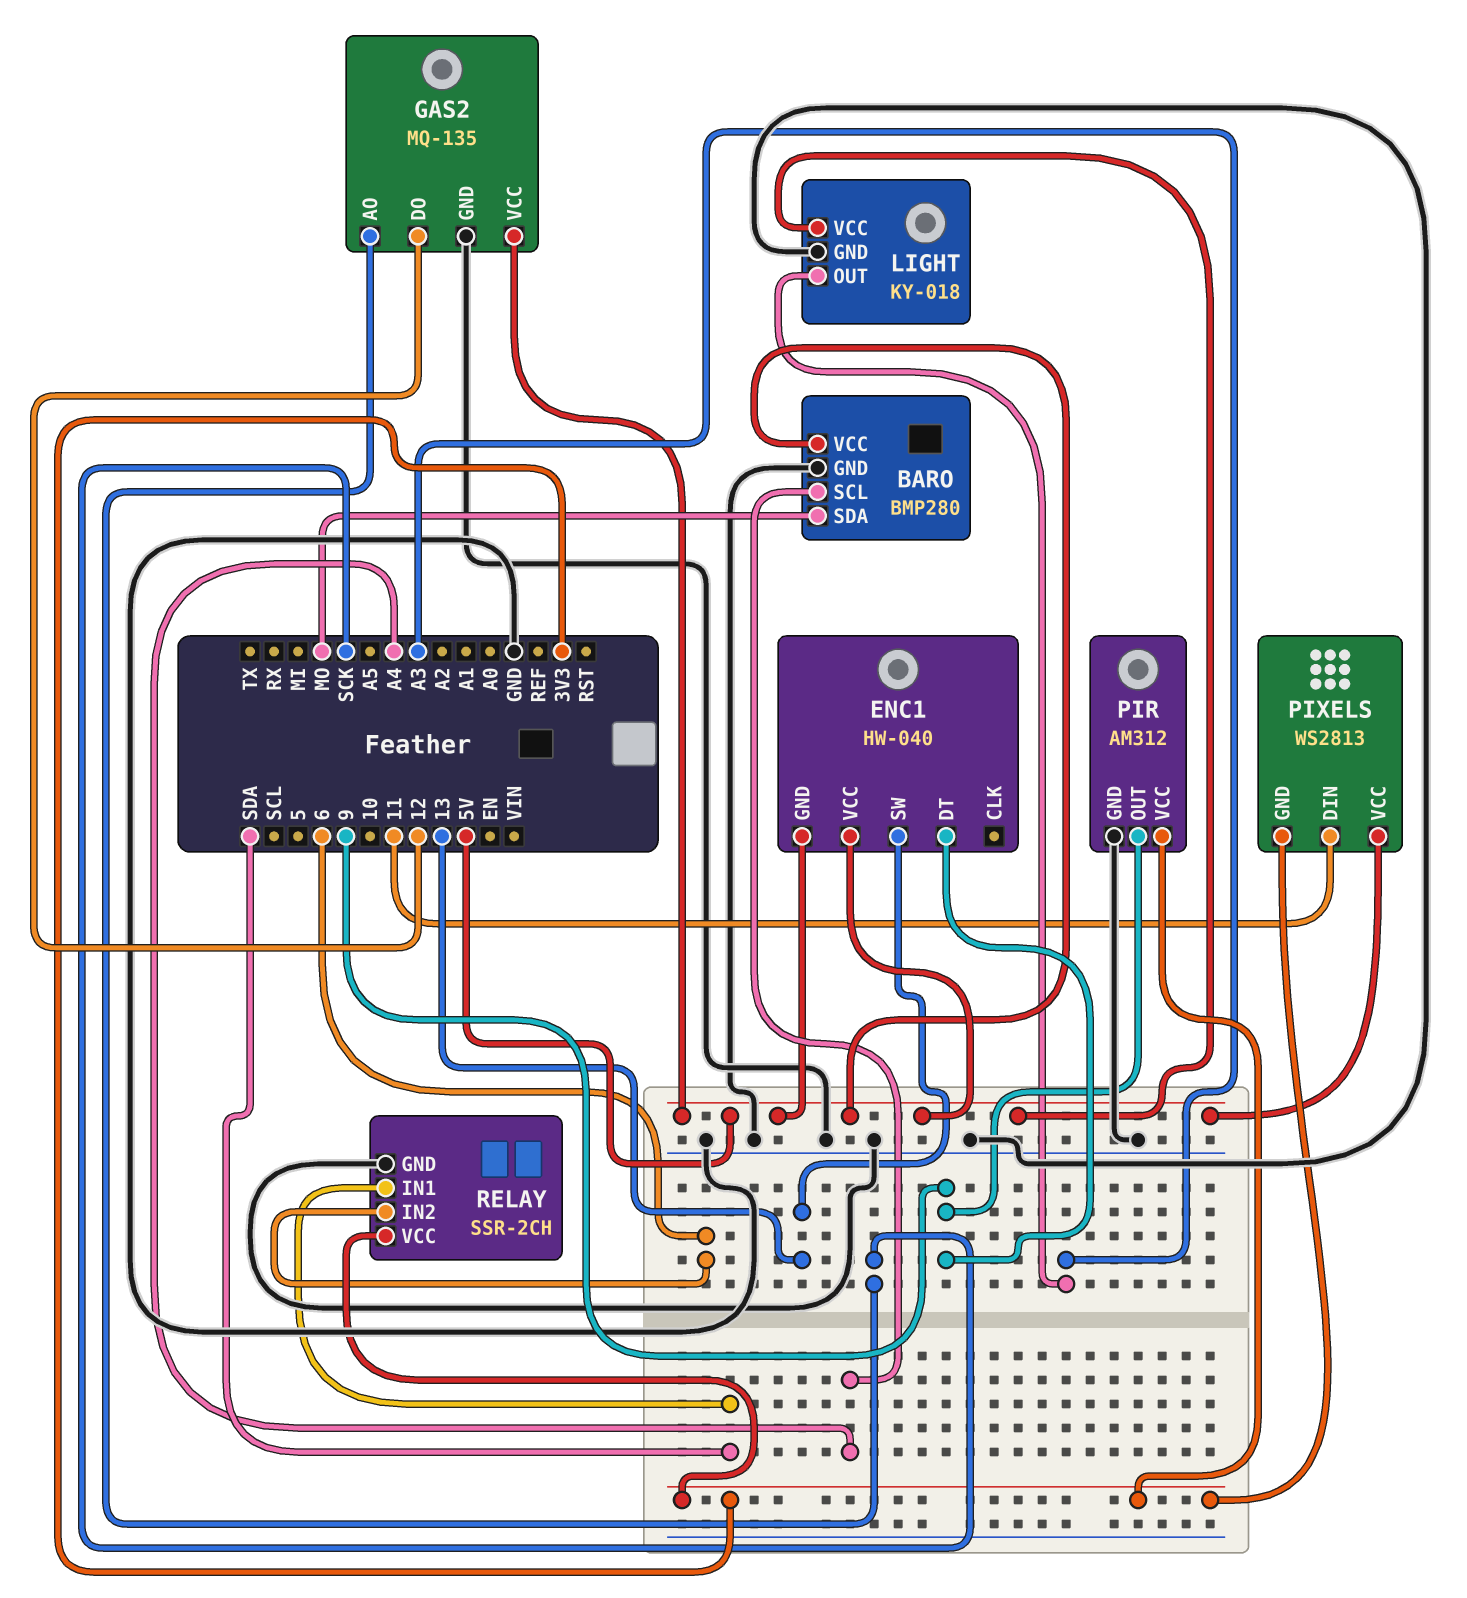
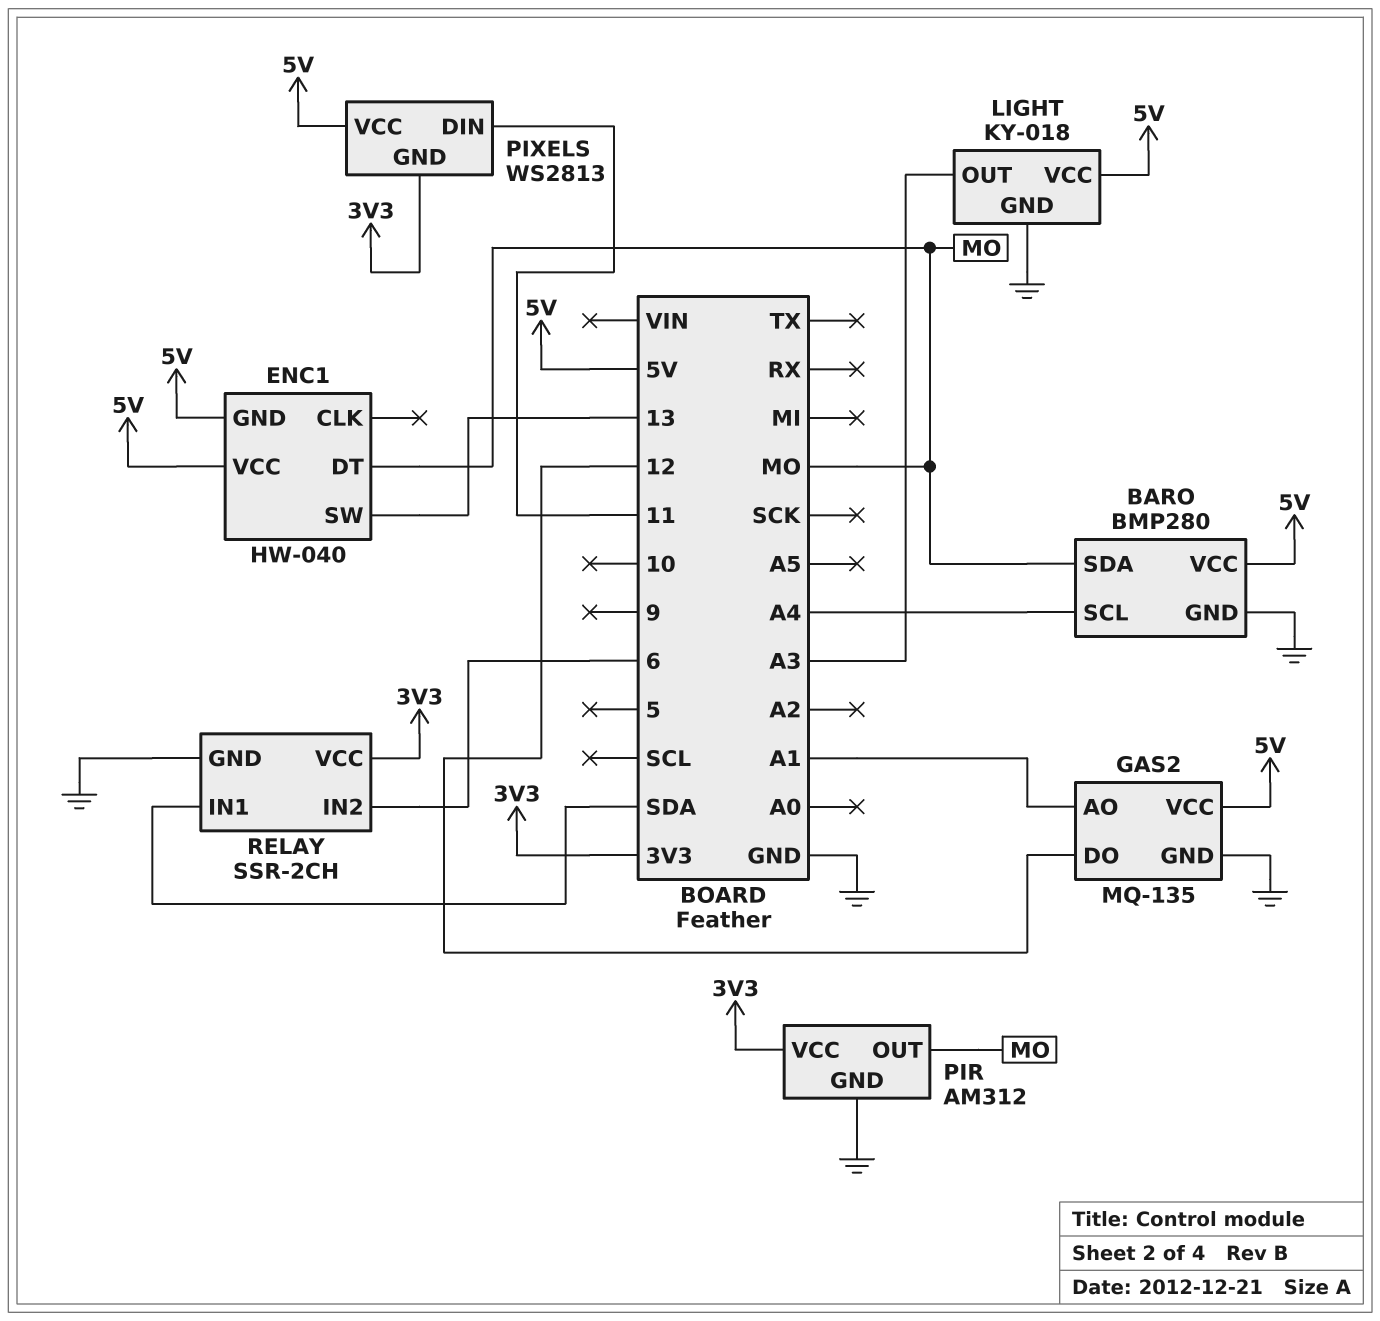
ENC1 pin DT: 9 -> MO
GAS2 pin AO: SCK -> A1
PIR pin OUT: 9 -> MO

